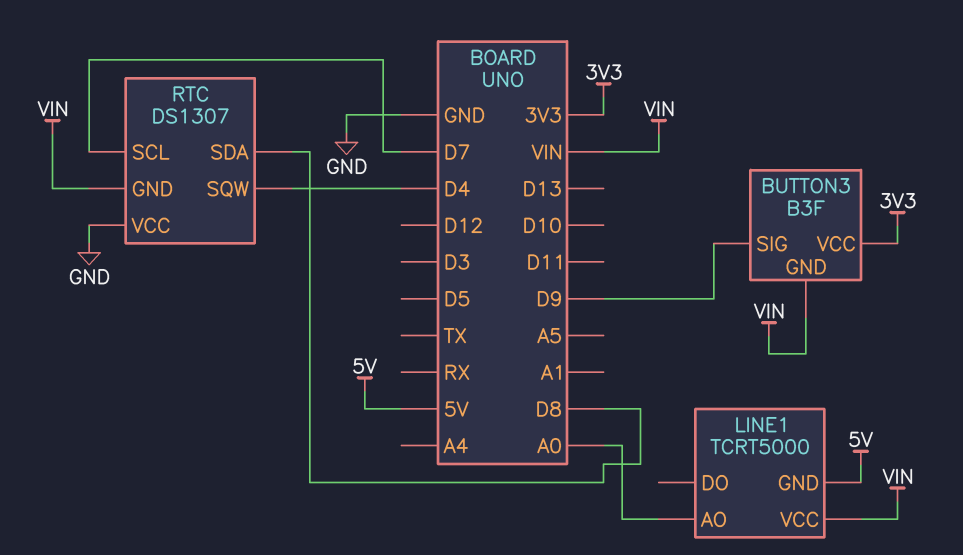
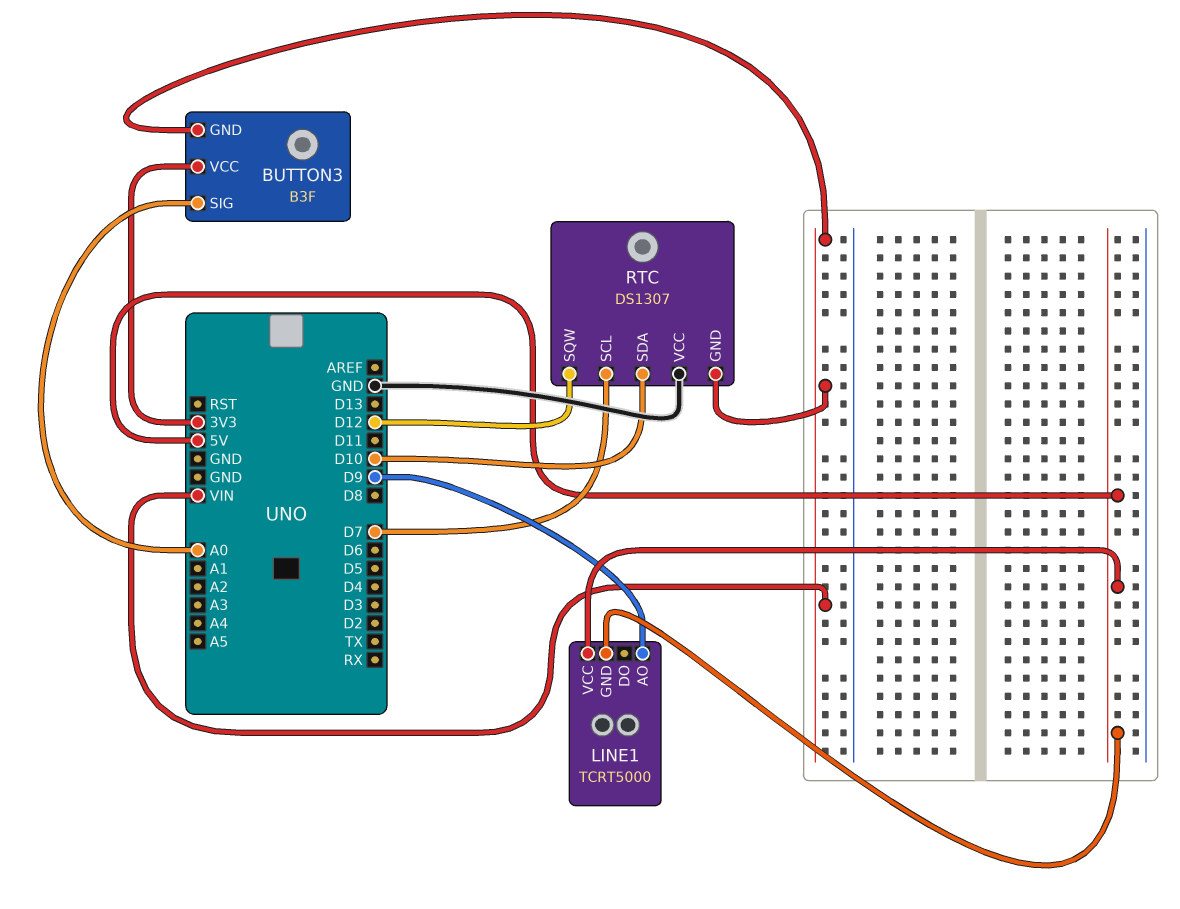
BUTTON3 pin SIG: D9 -> A0
LINE1 pin AO: A0 -> D9
LINE1 pin VCC: VIN -> 5V
RTC pin SDA: D8 -> D10
RTC pin SQW: D4 -> D12

